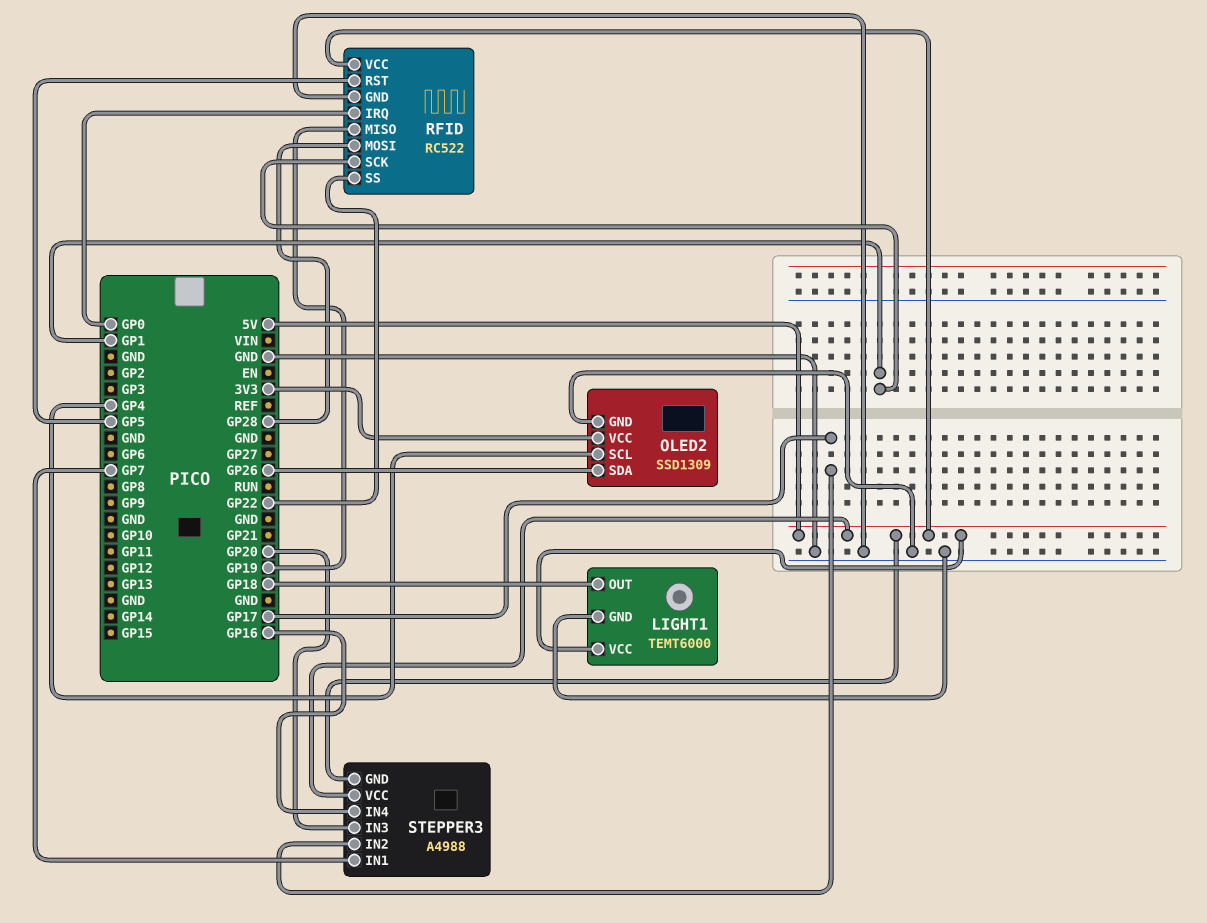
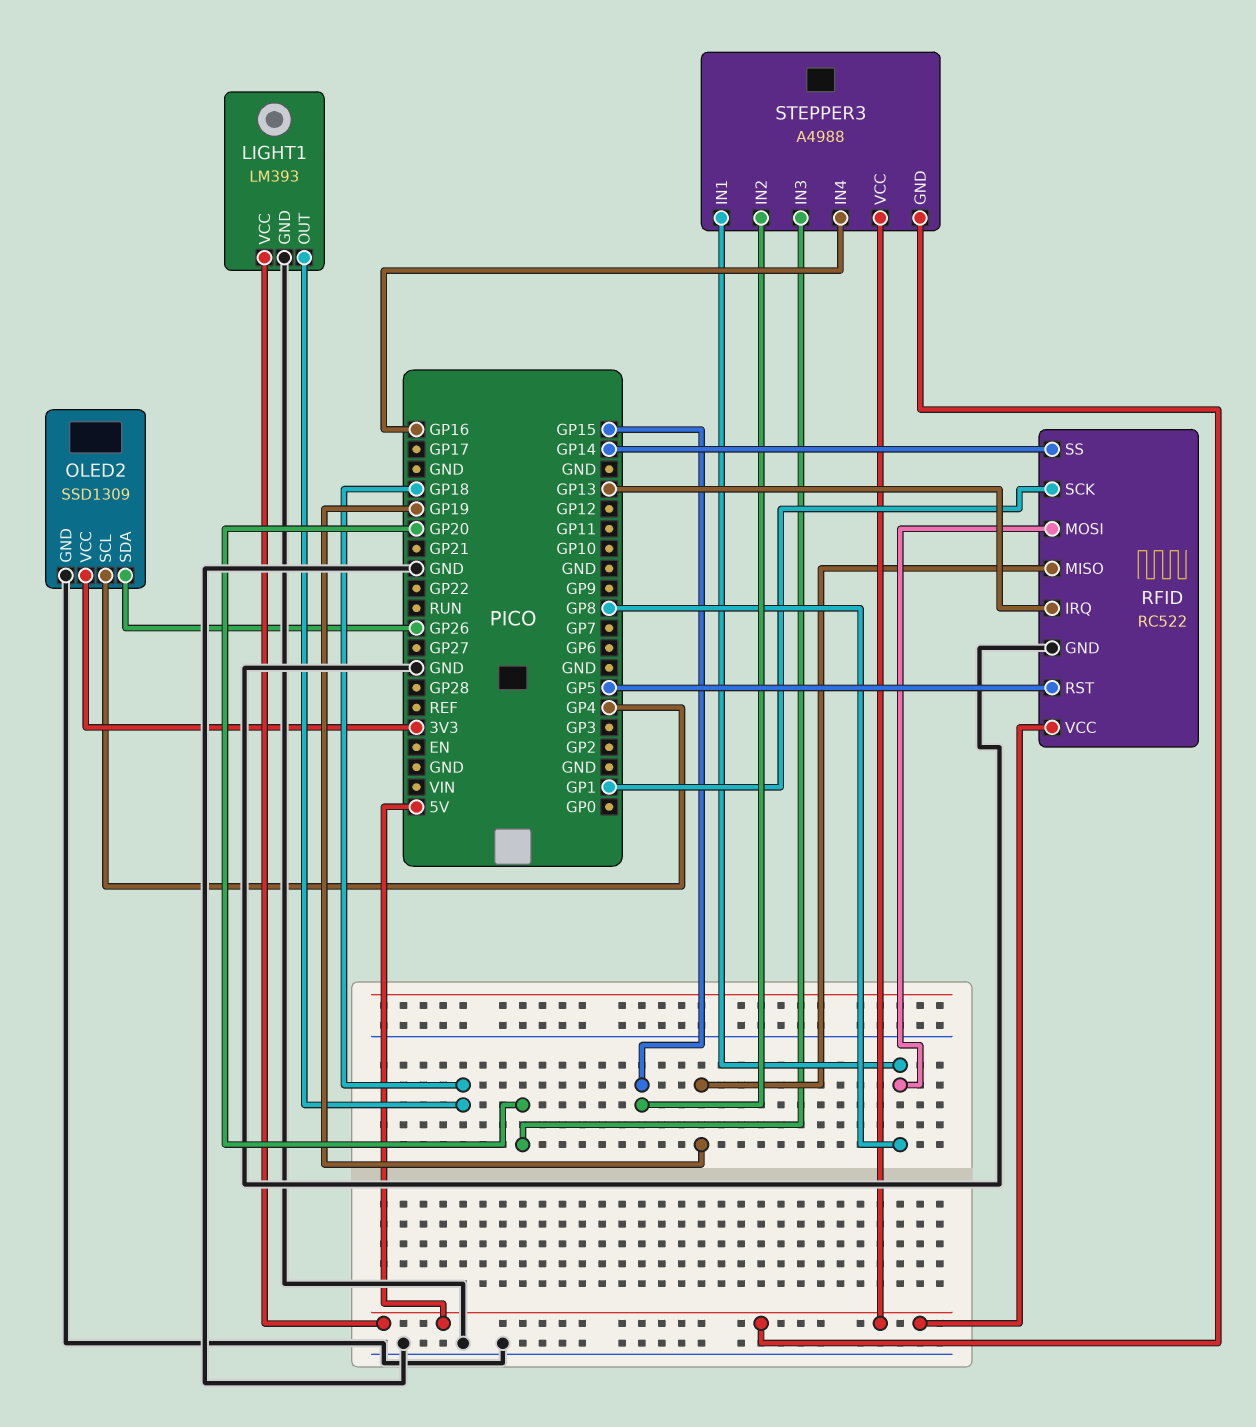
LIGHT1: TEMT6000 -> LM393
RFID pin IRQ: GP0 -> GP13
RFID pin MOSI: GP28 -> GP8
RFID pin SS: GP22 -> GP14
STEPPER3 pin IN1: GP7 -> GP8
STEPPER3 pin IN2: GP17 -> GP15

